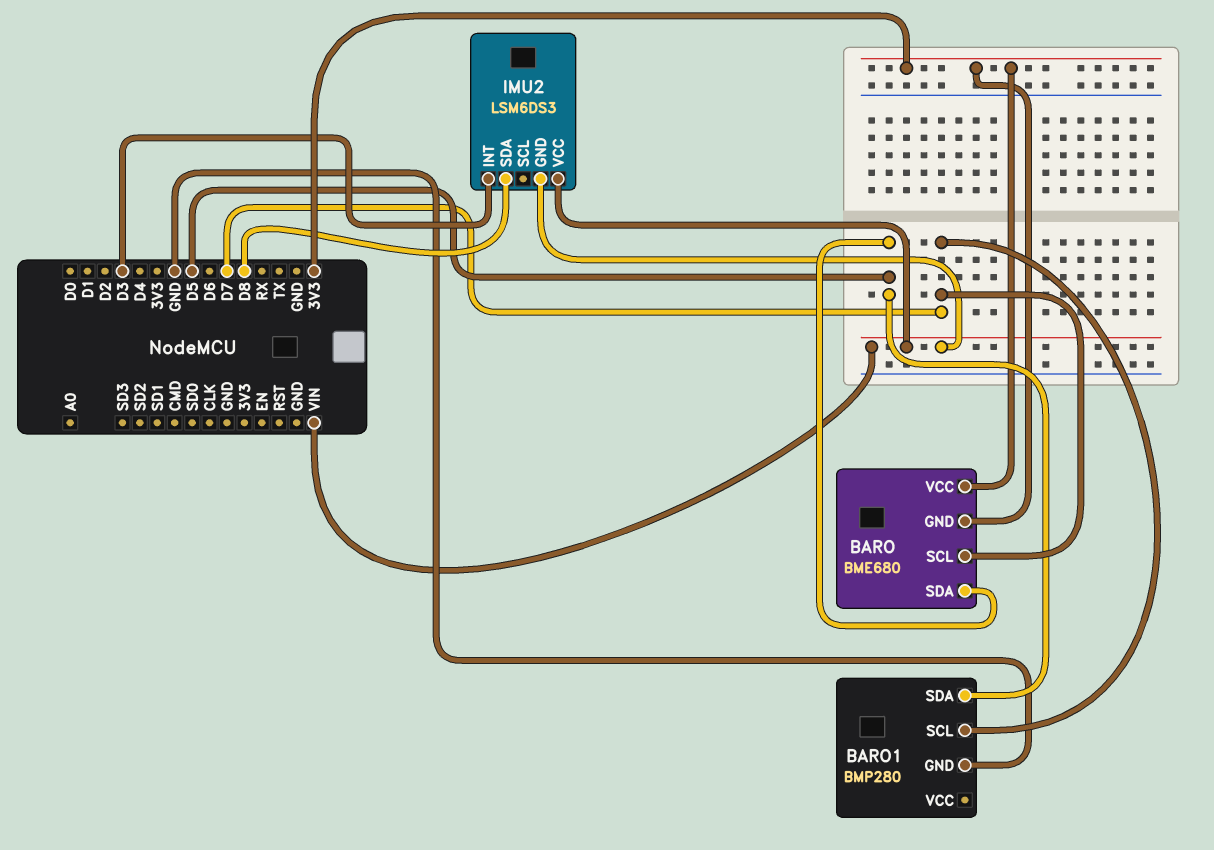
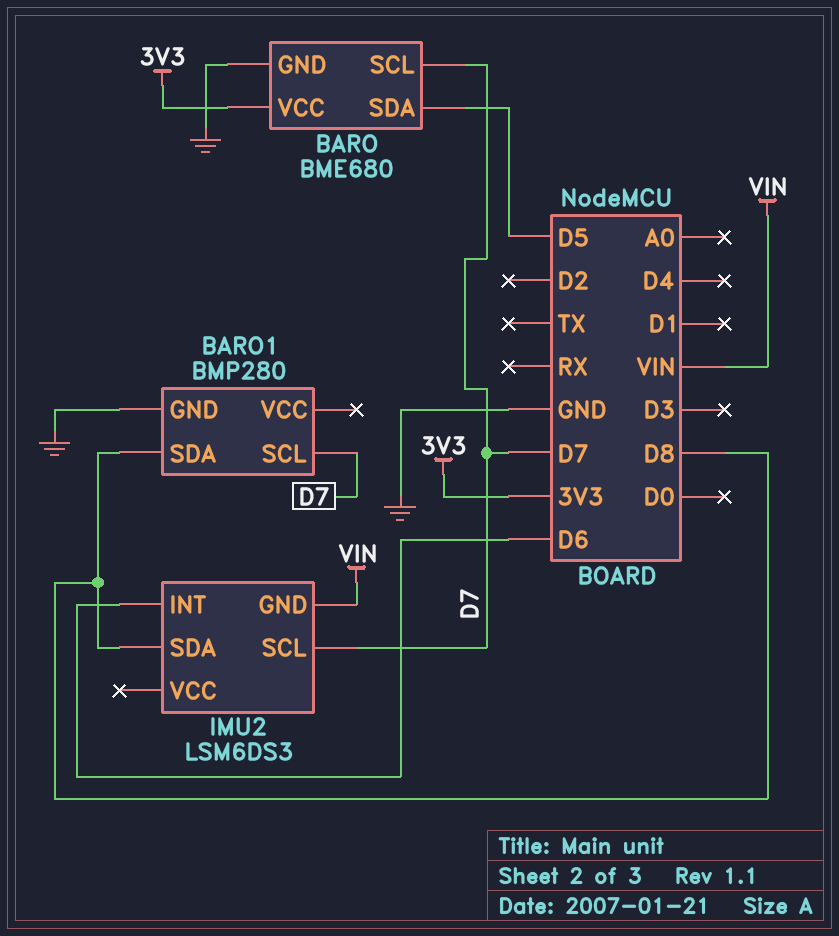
BARO pin GND: 3V3 -> GND
BARO1 pin SDA: D5 -> D8
IMU2 pin INT: D3 -> D6
IMU2 pin SCL: none -> D7
IMU2 pin VCC: VIN -> none

